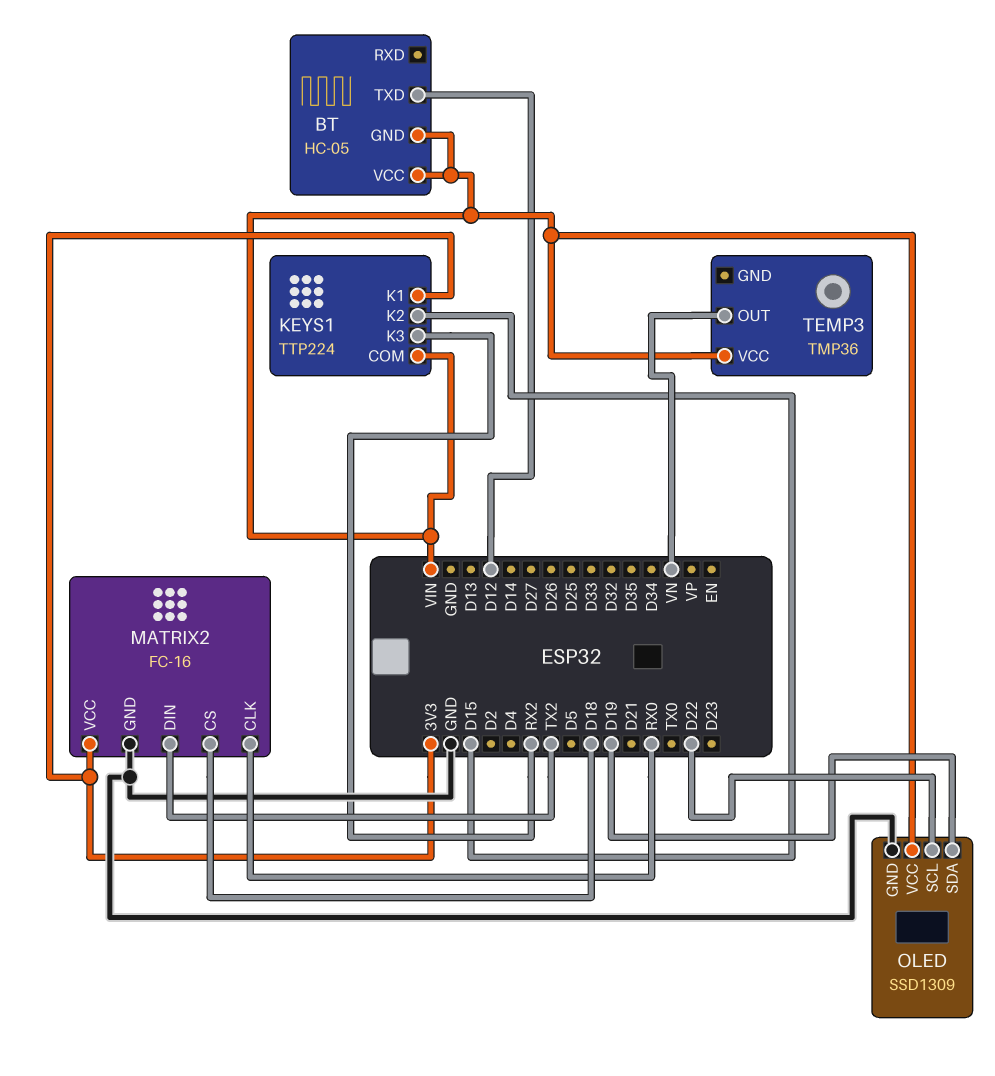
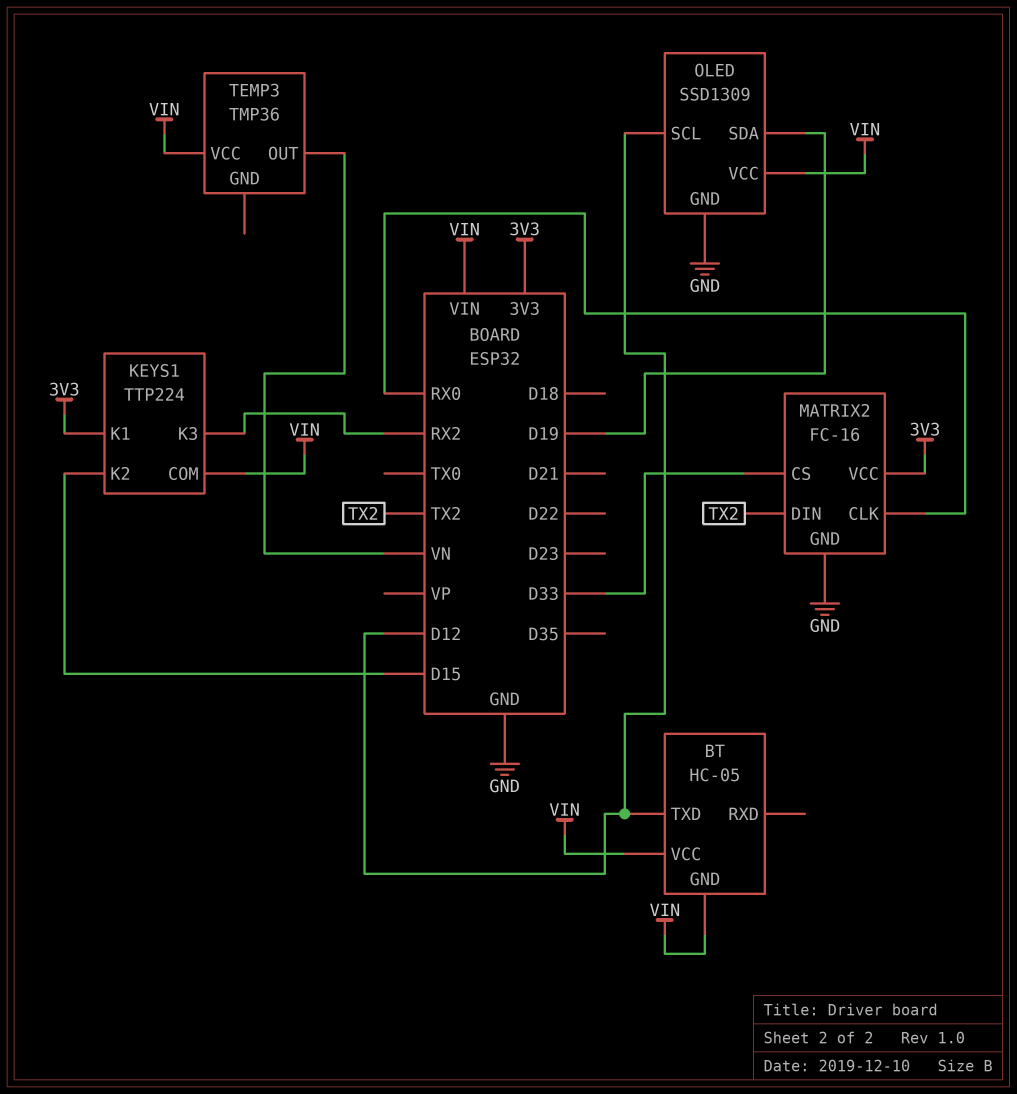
MATRIX2 pin CS: D18 -> D33
OLED pin SCL: D22 -> D12

